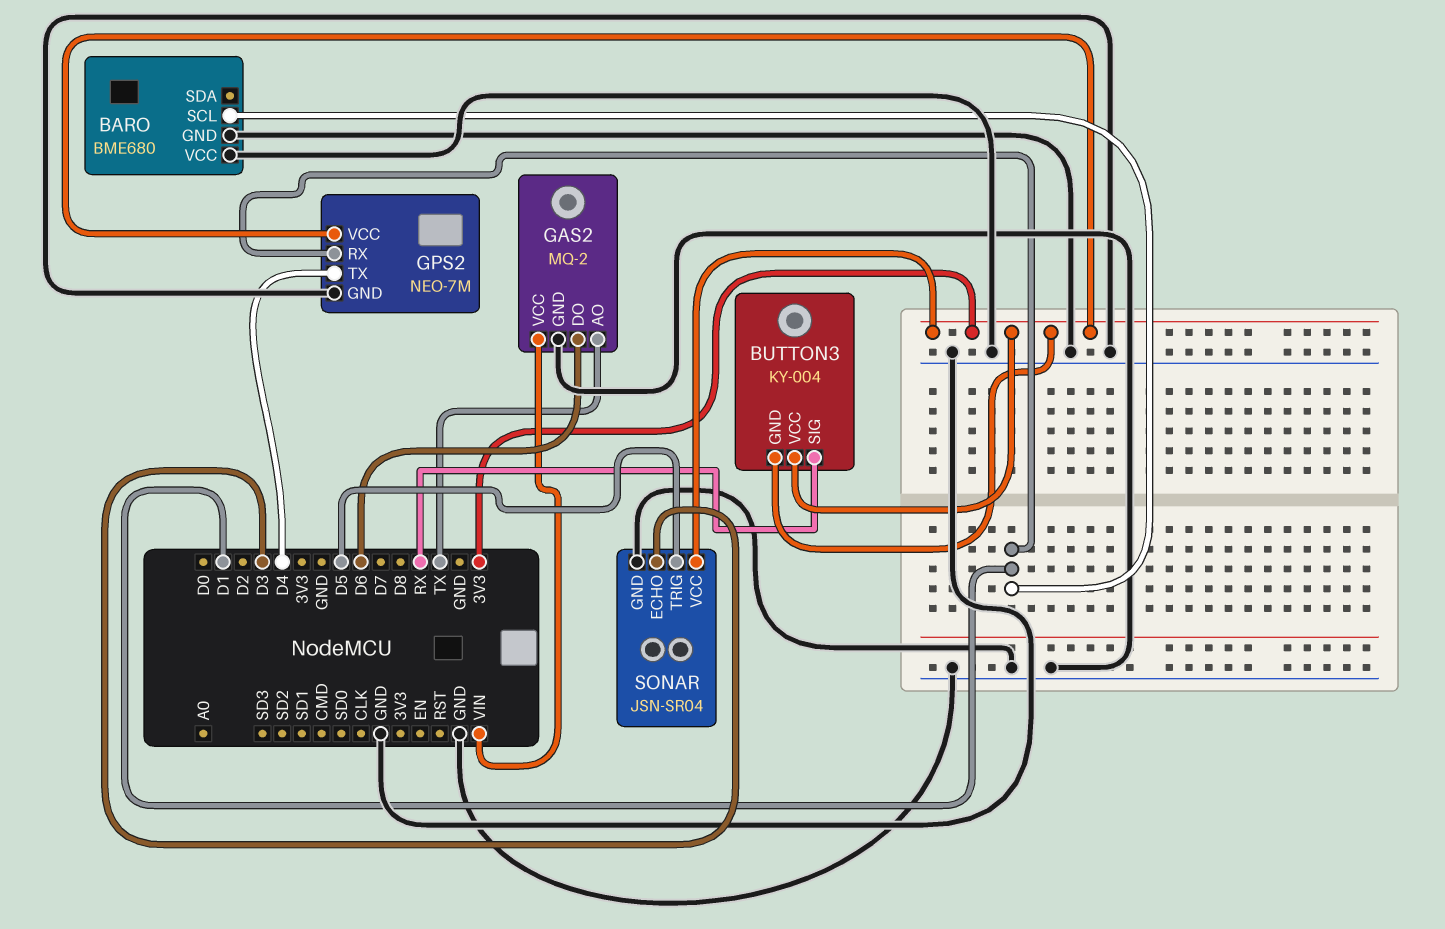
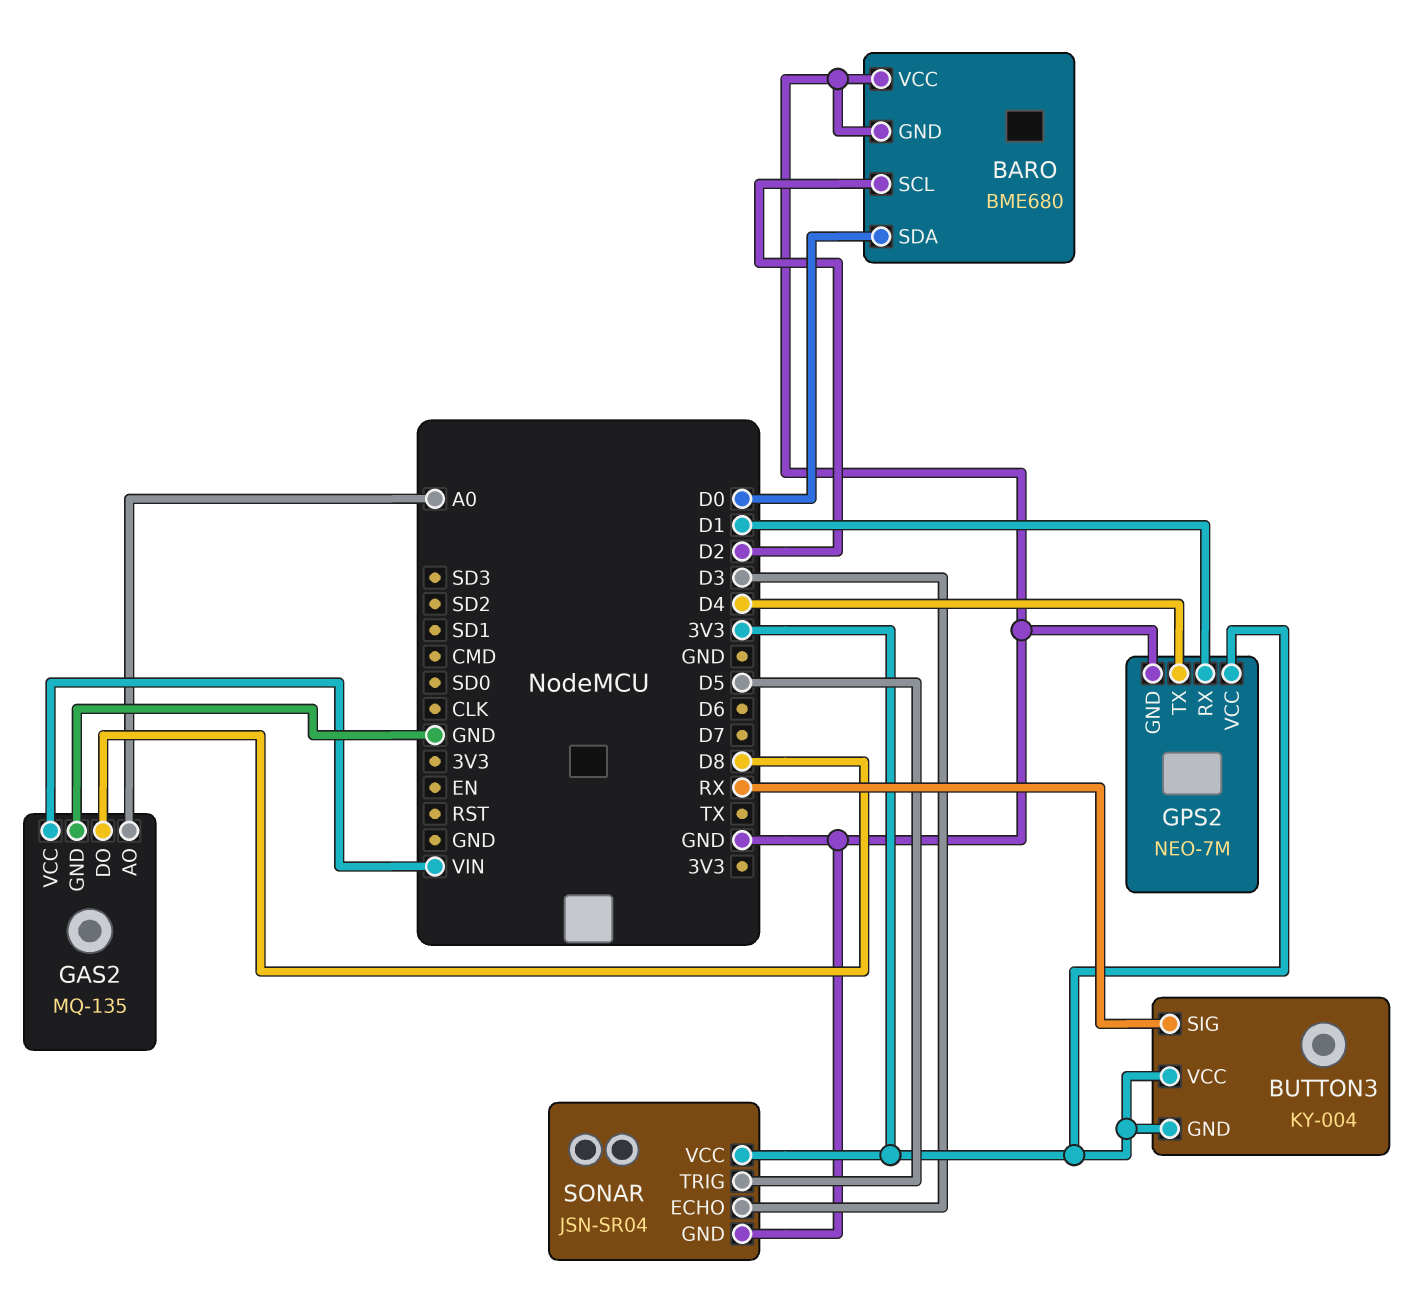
BARO pin SCL: D1 -> D2
BARO pin SDA: none -> D0
GAS2: MQ-2 -> MQ-135
GAS2 pin AO: TX -> A0
GAS2 pin DO: D6 -> D8

